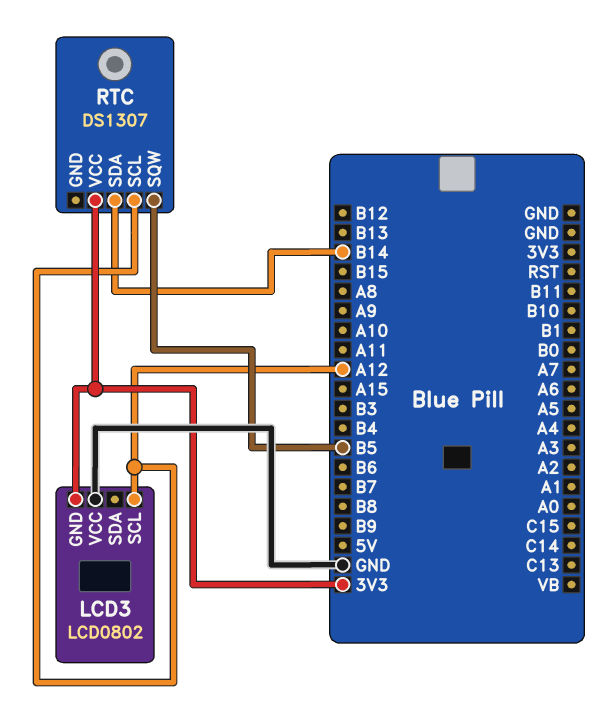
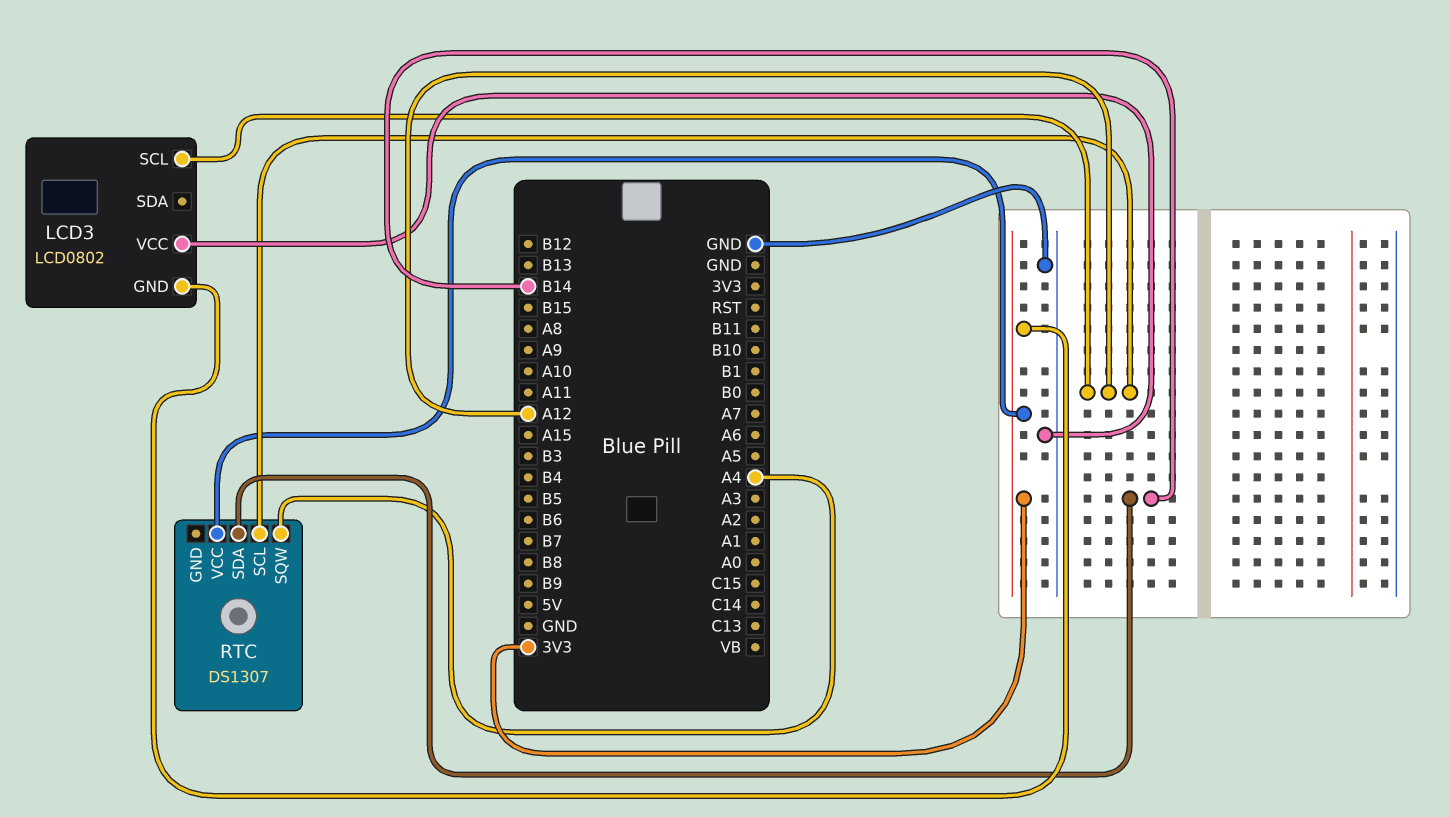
RTC pin SQW: B5 -> A4

